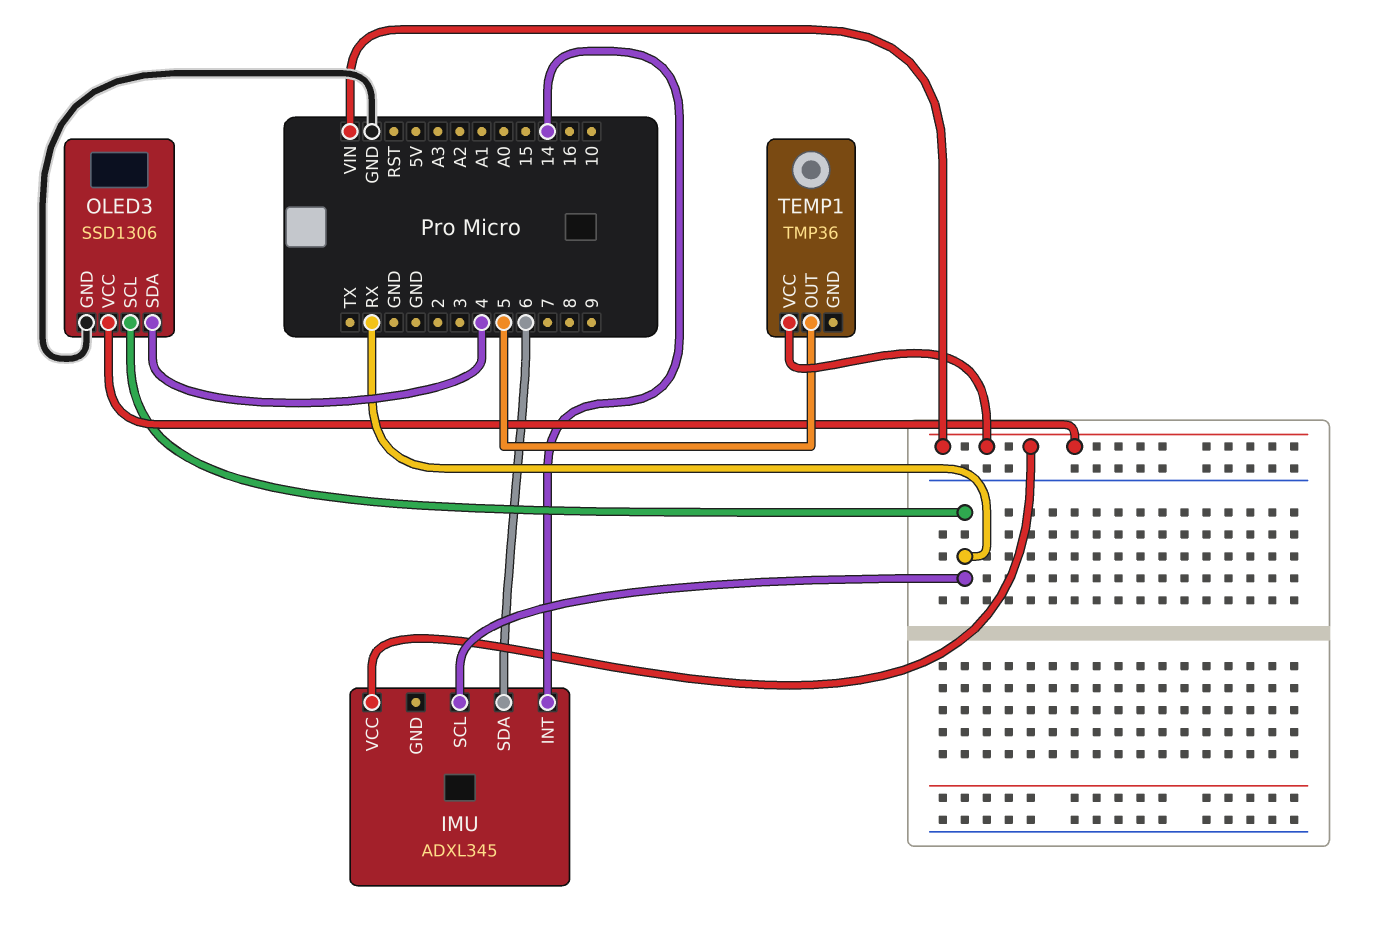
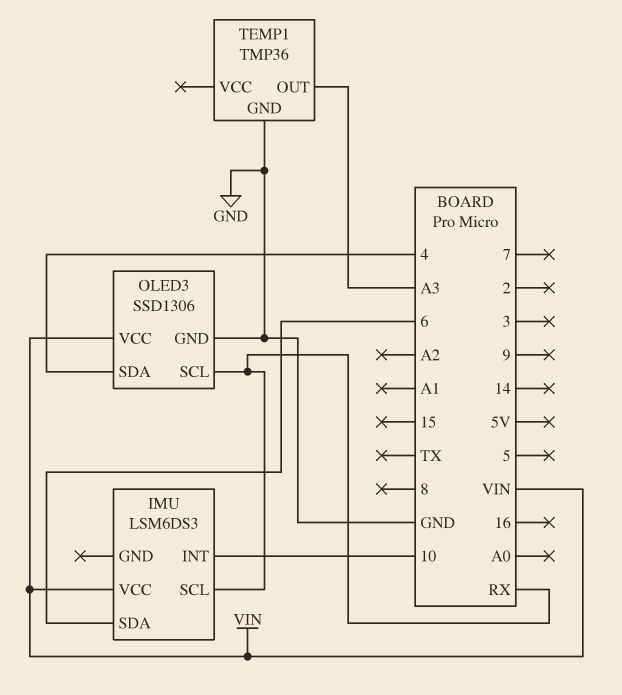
IMU: ADXL345 -> LSM6DS3
IMU pin INT: 14 -> 10
TEMP1 pin GND: none -> GND
TEMP1 pin OUT: 5 -> A3
TEMP1 pin VCC: VIN -> none

